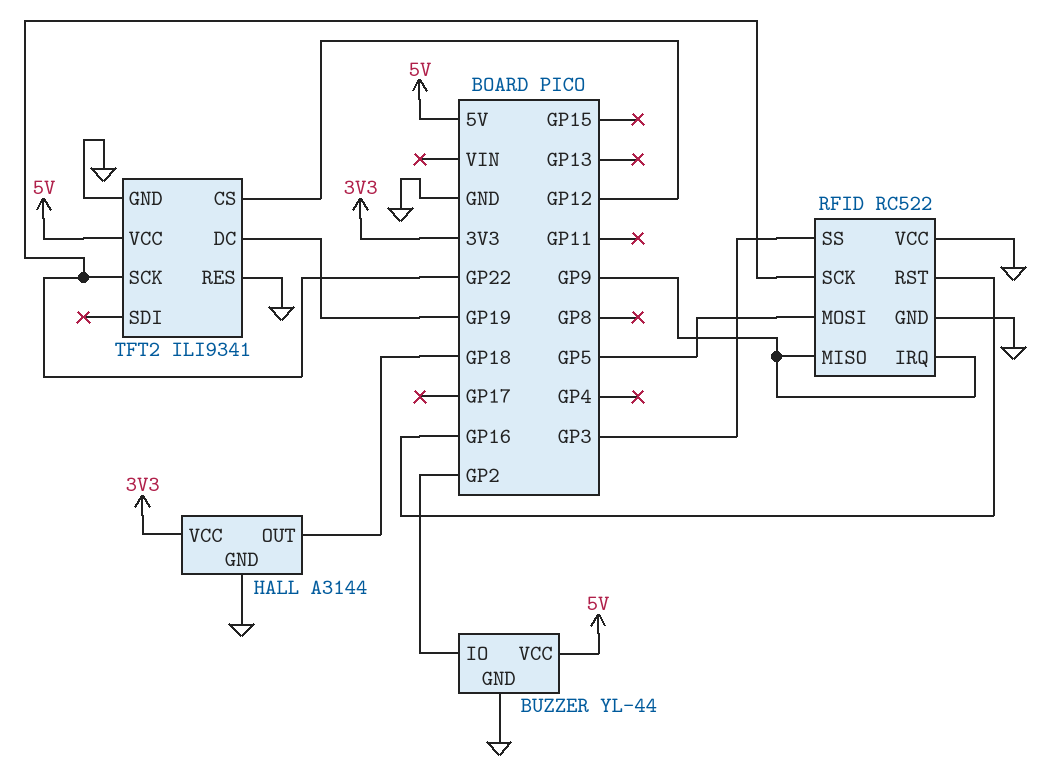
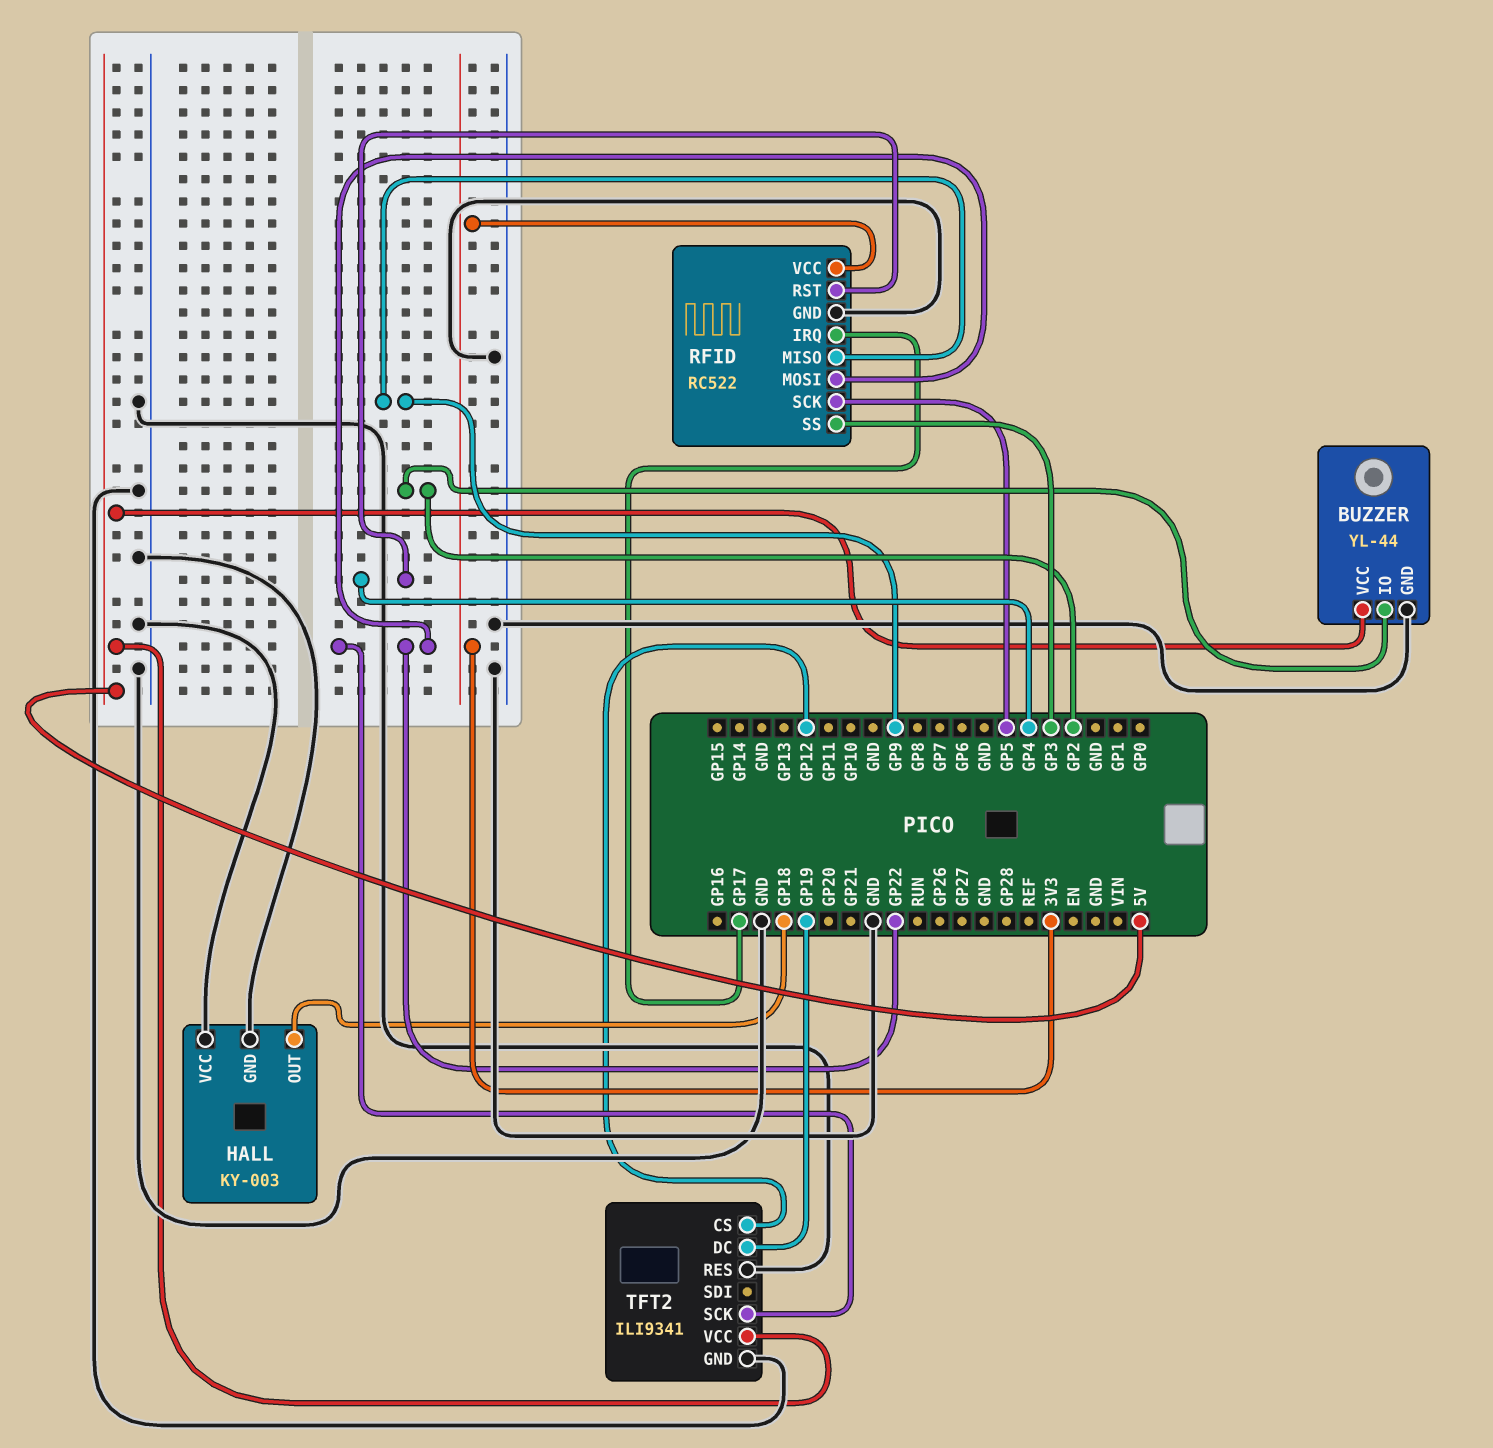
HALL: A3144 -> KY-003
HALL pin VCC: 3V3 -> GND
RFID pin IRQ: GP9 -> GP17
RFID pin MOSI: GP5 -> GP22
RFID pin RST: GP16 -> GP4
RFID pin SCK: GP22 -> GP5
RFID pin VCC: GND -> 3V3

